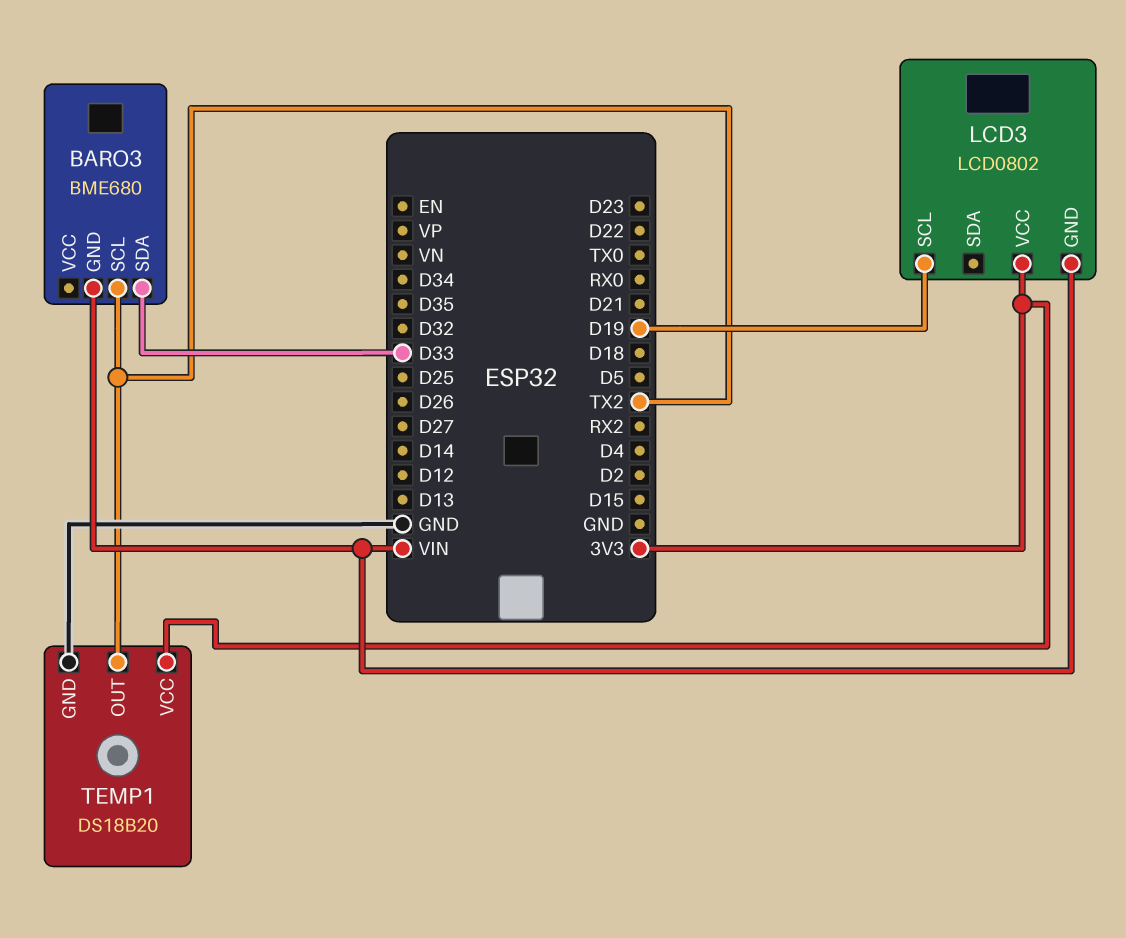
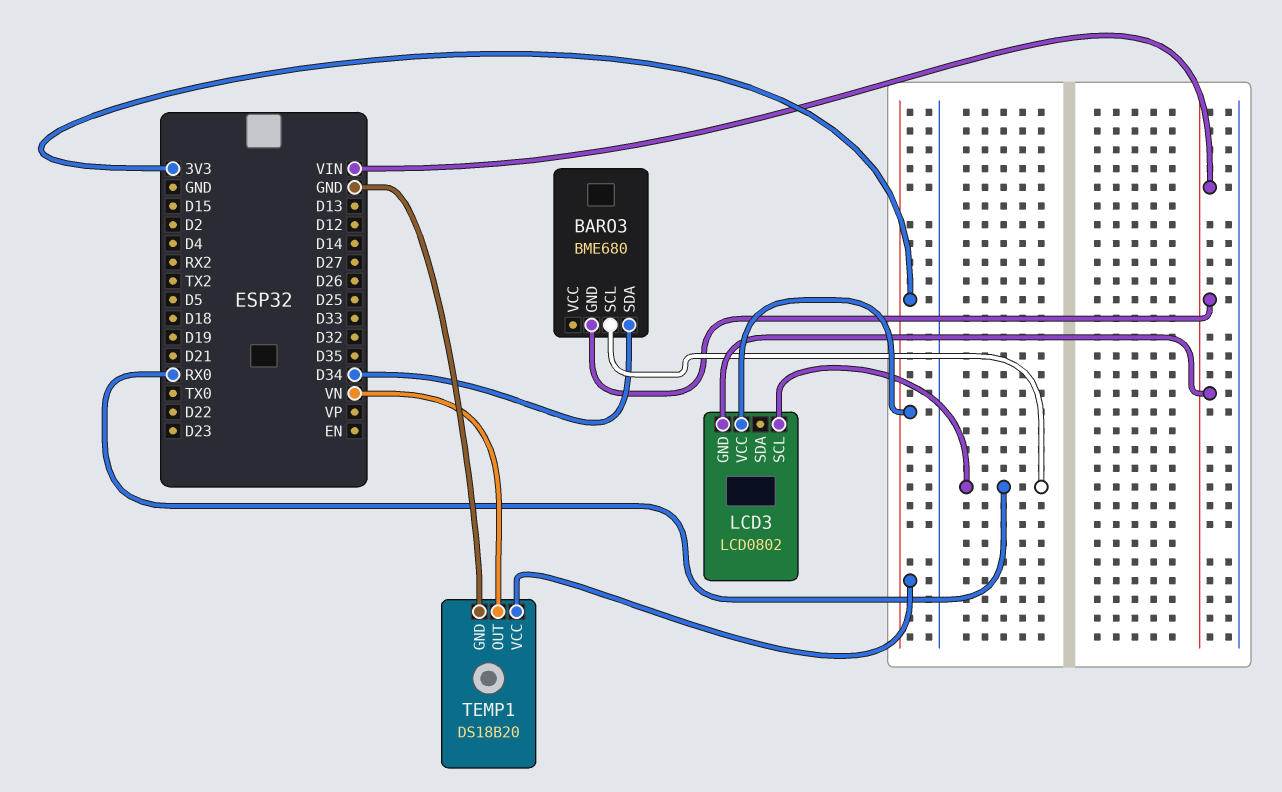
BARO3 pin SCL: TX2 -> RX0
BARO3 pin SDA: D33 -> D34
LCD3 pin SCL: D19 -> RX0
TEMP1 pin OUT: TX2 -> VN

